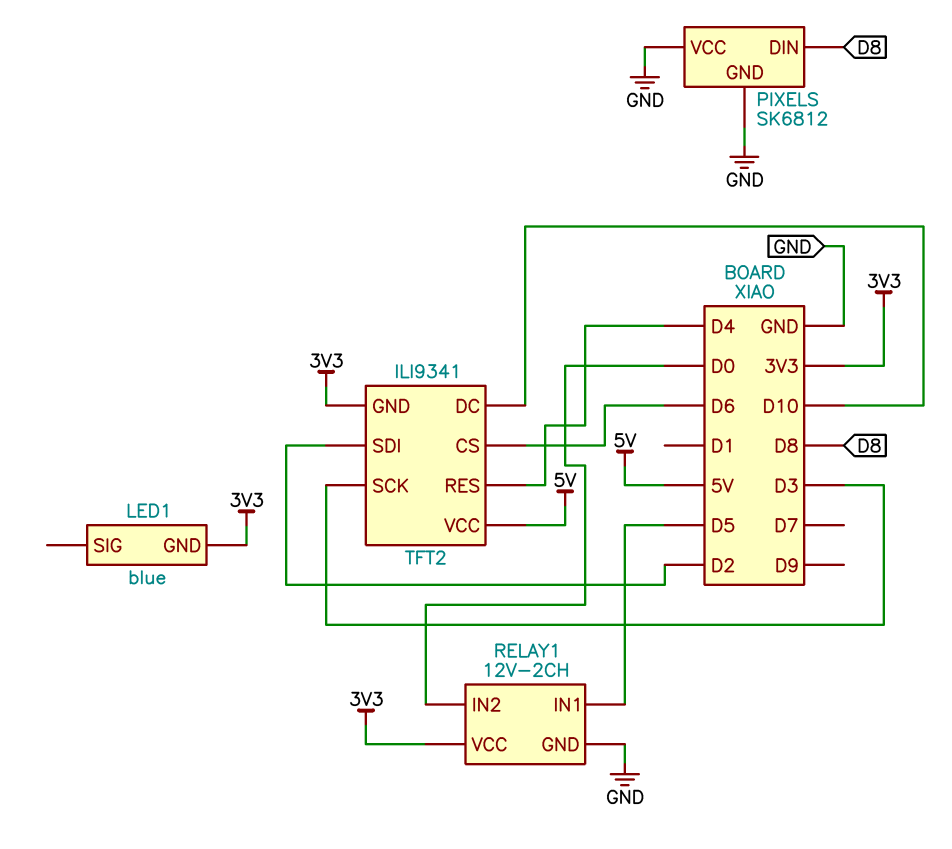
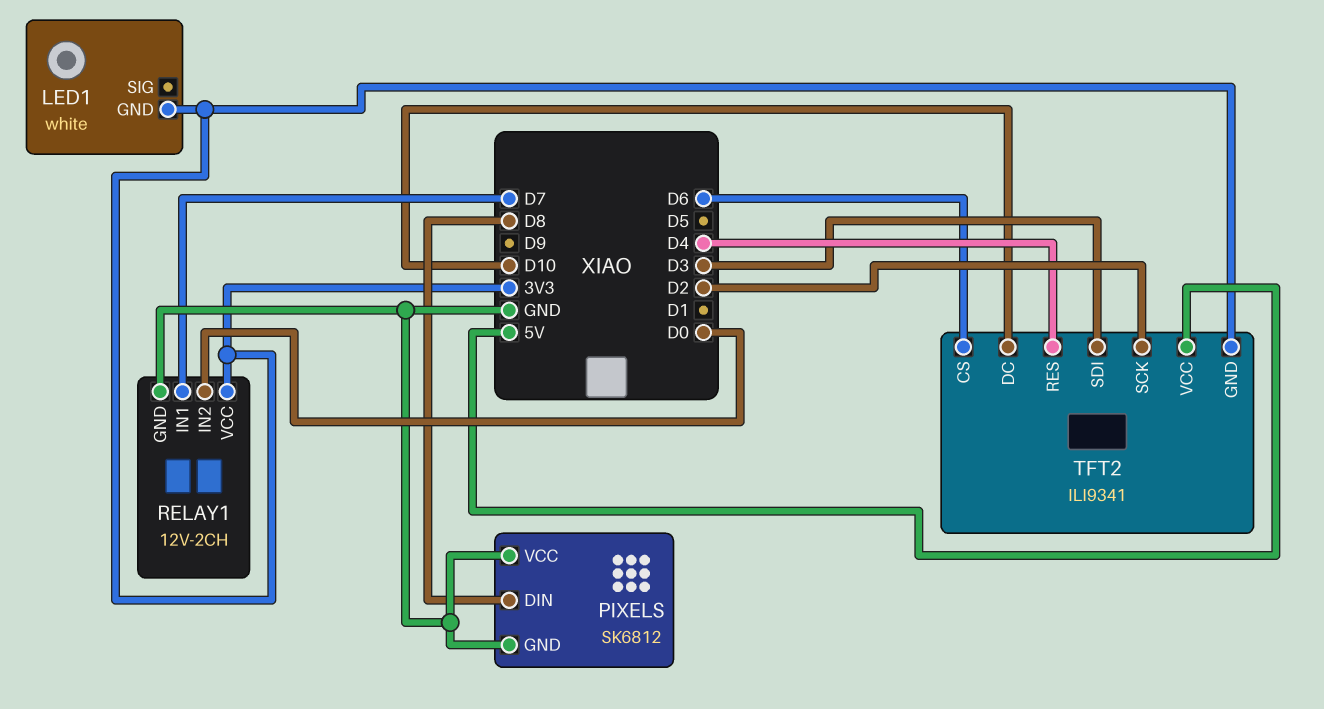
LED1: blue -> white
RELAY1 pin IN1: D5 -> D7
TFT2 pin SCK: D3 -> D2
TFT2 pin SDI: D2 -> D3

